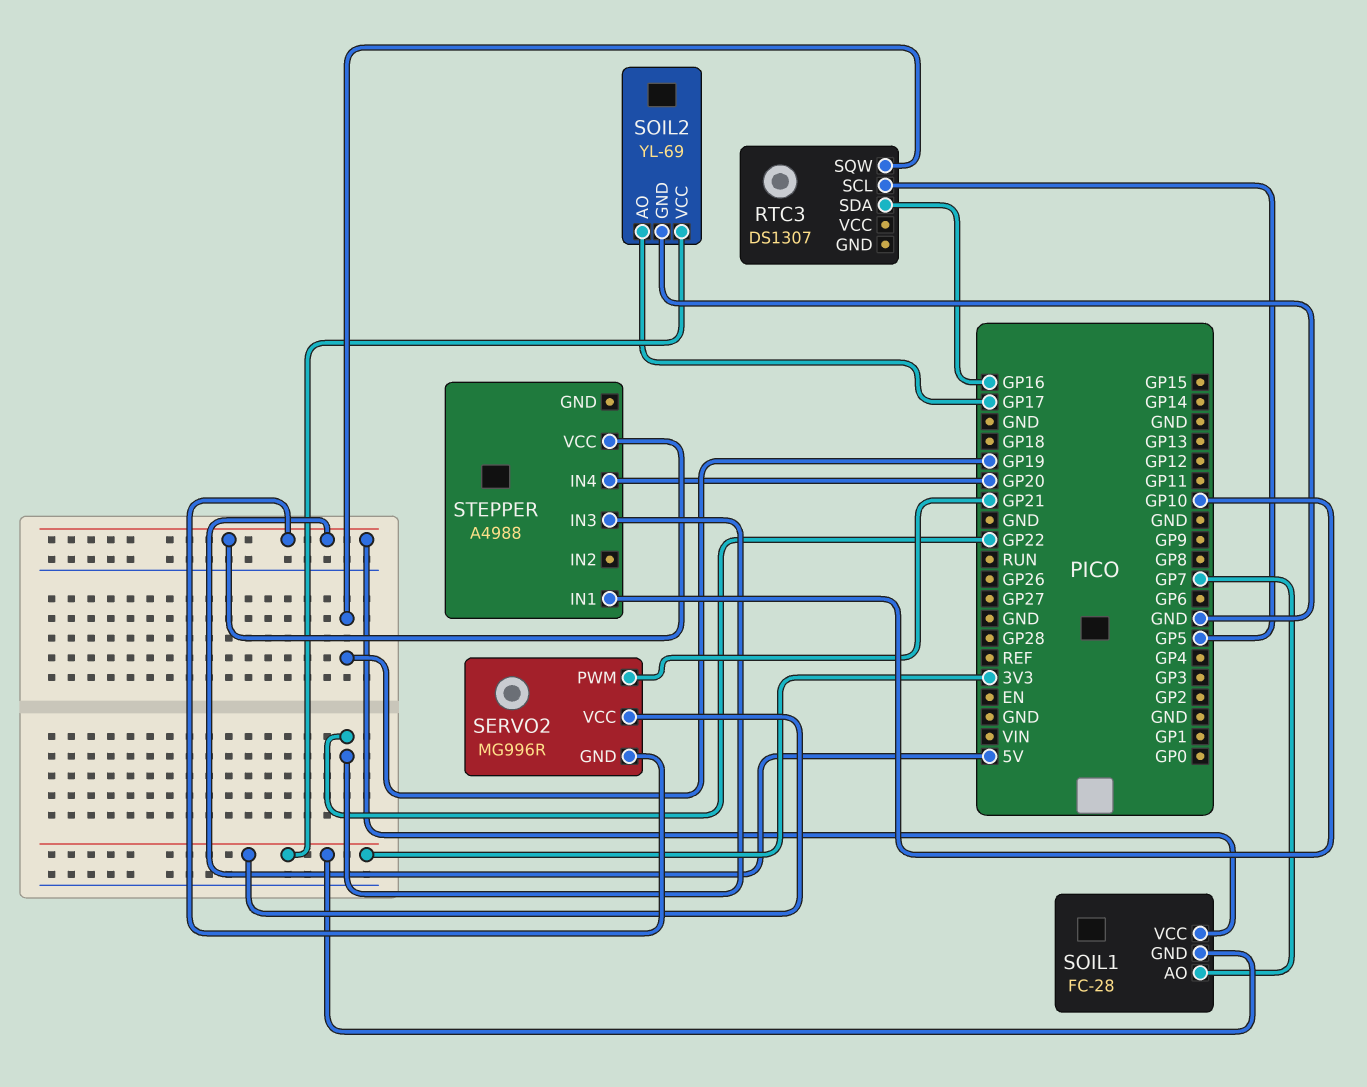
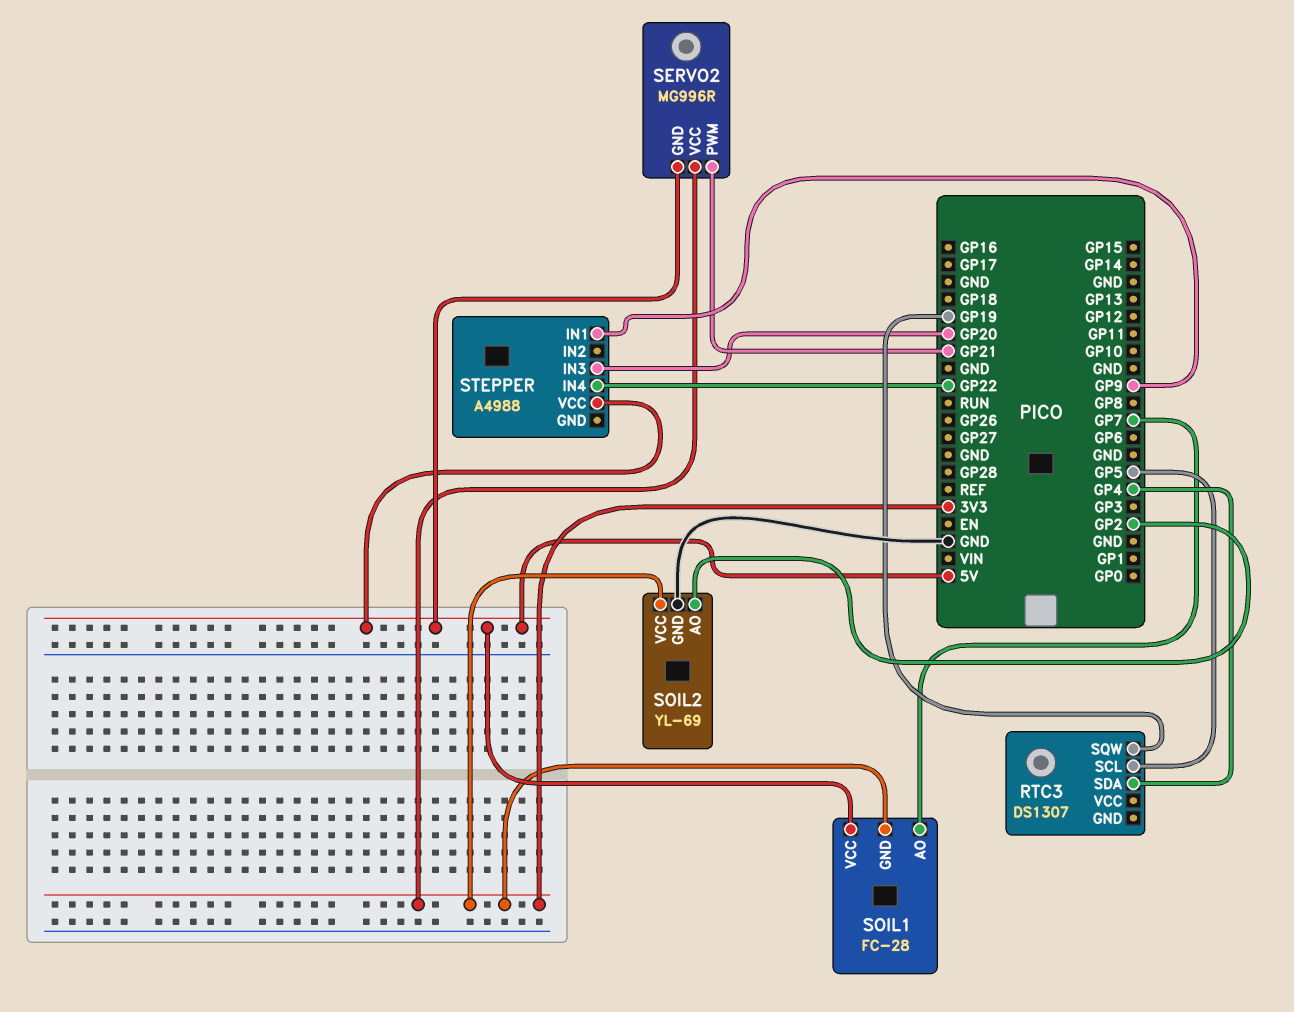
RTC3 pin SDA: GP16 -> GP4
SOIL2 pin AO: GP17 -> GP2
STEPPER pin IN1: GP10 -> GP9
STEPPER pin IN3: GP22 -> GP20
STEPPER pin IN4: GP20 -> GP22

